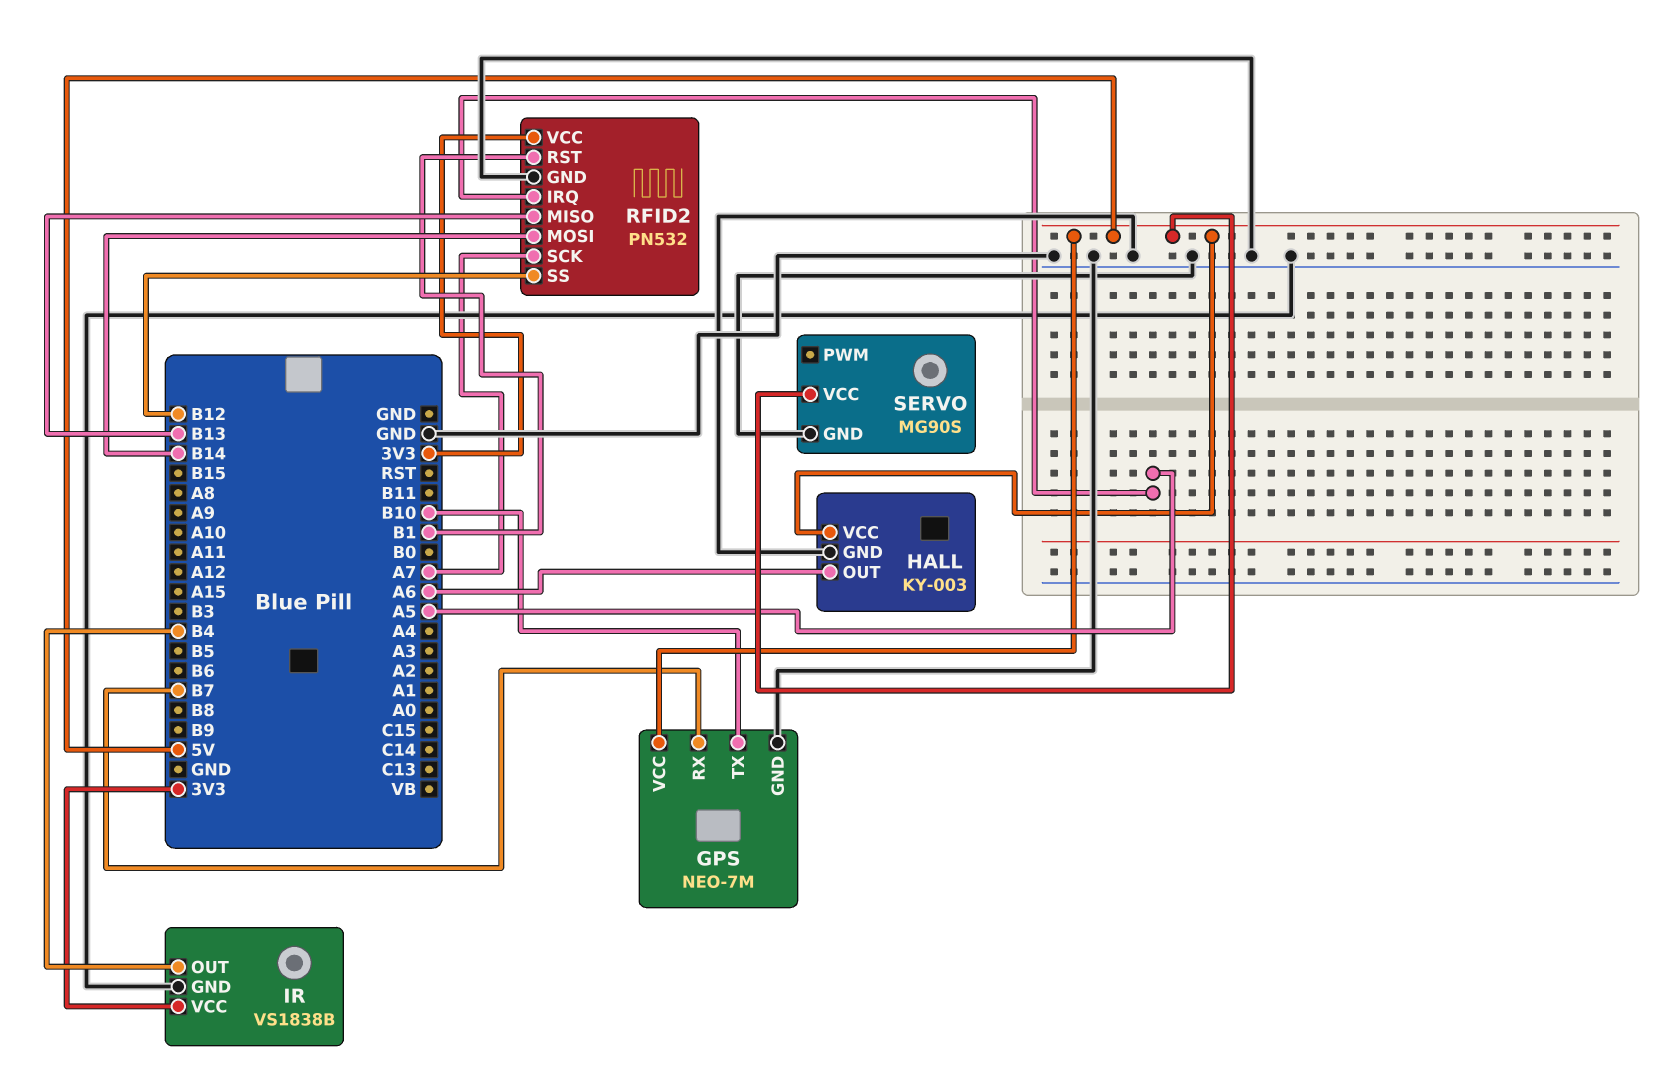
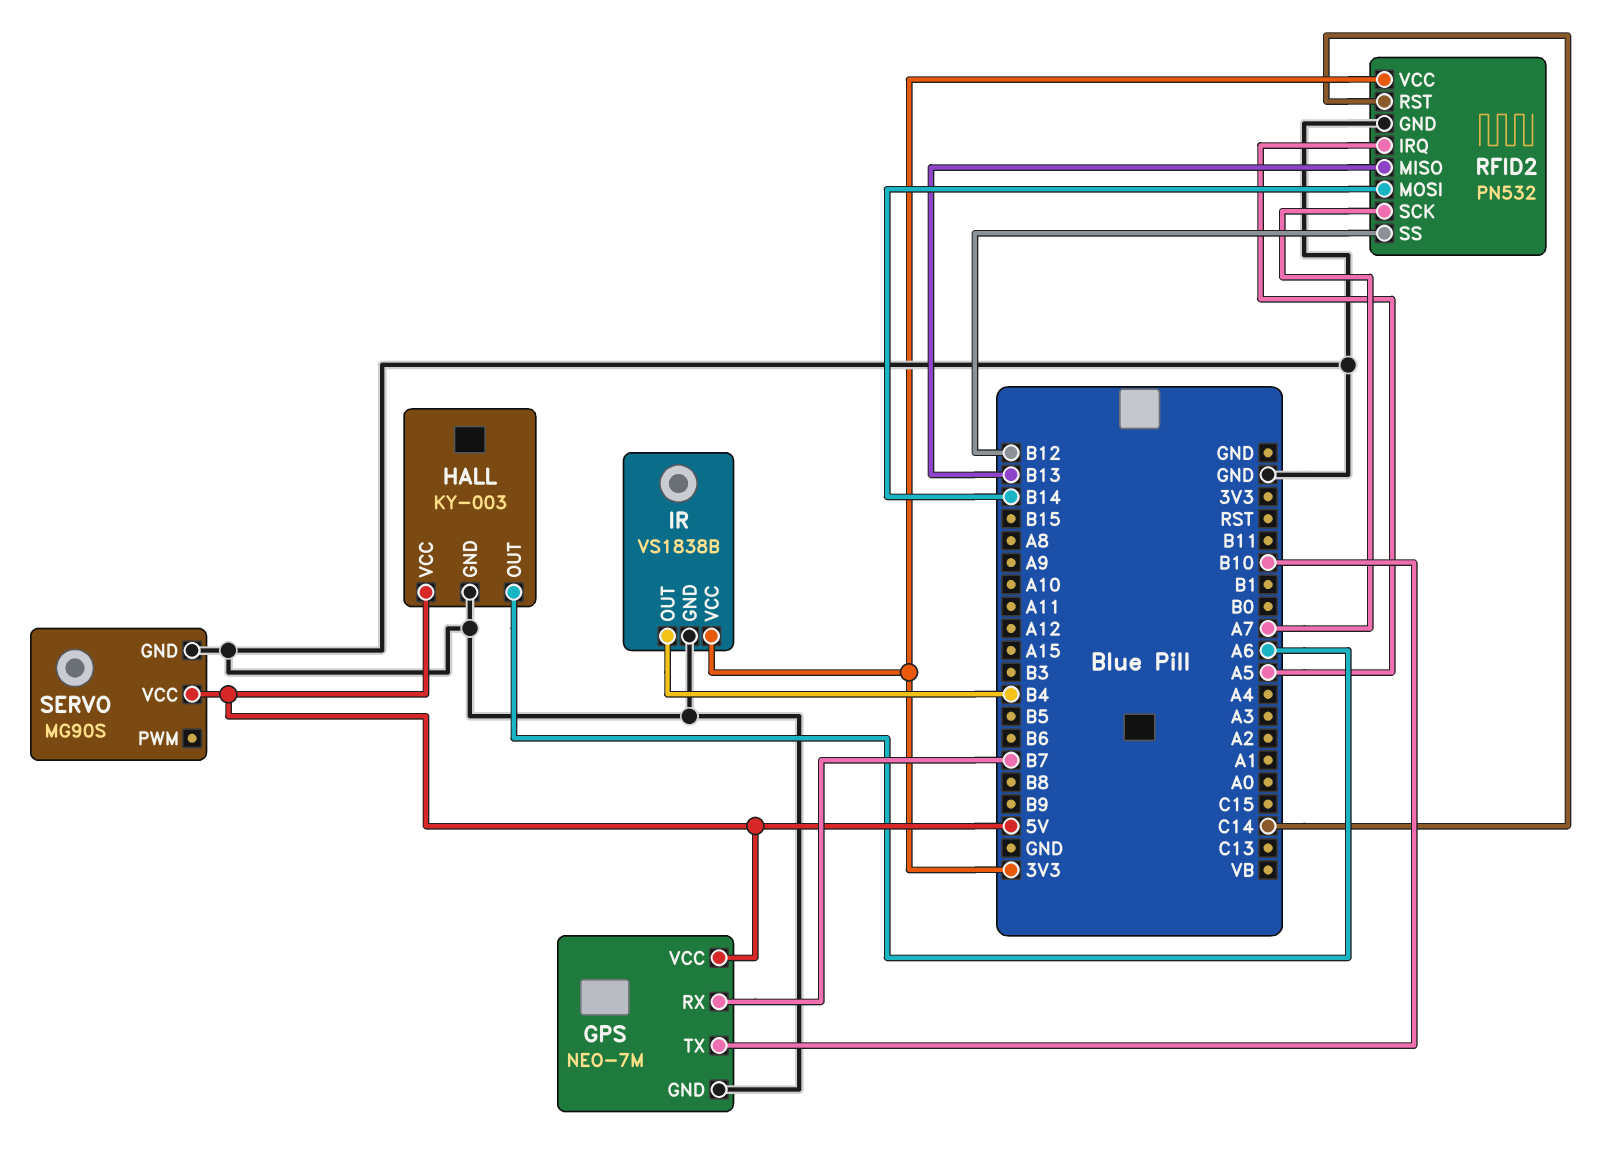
RFID2 pin RST: B1 -> C14

